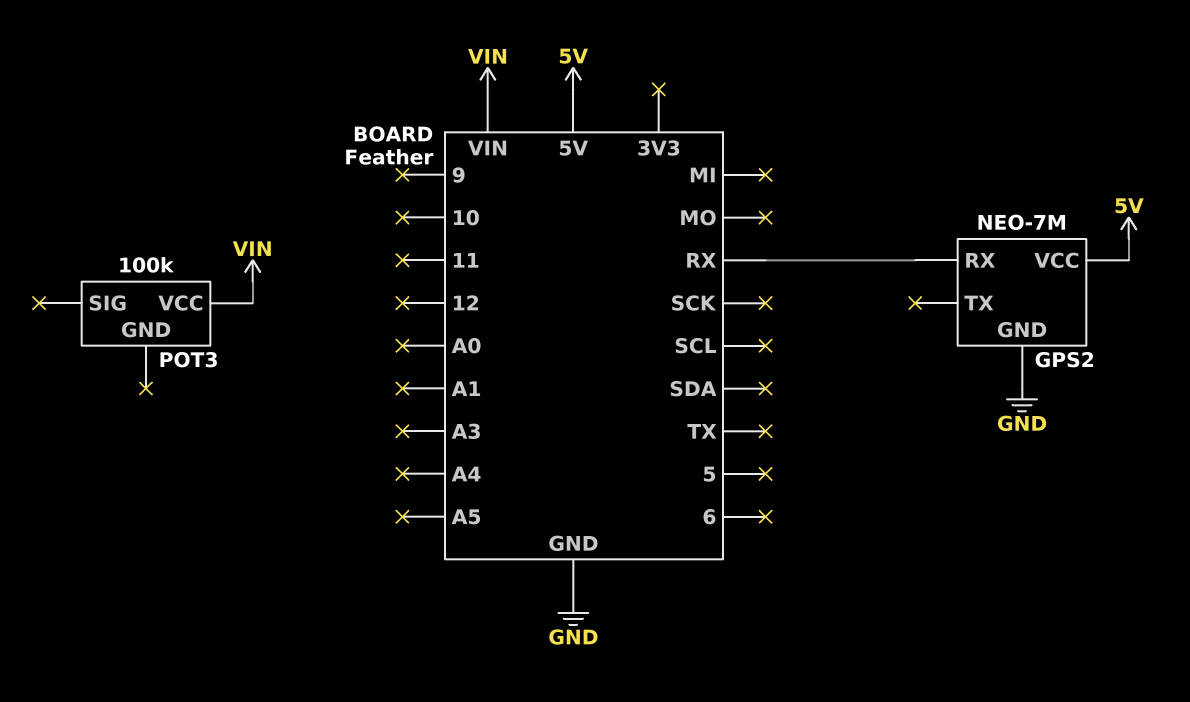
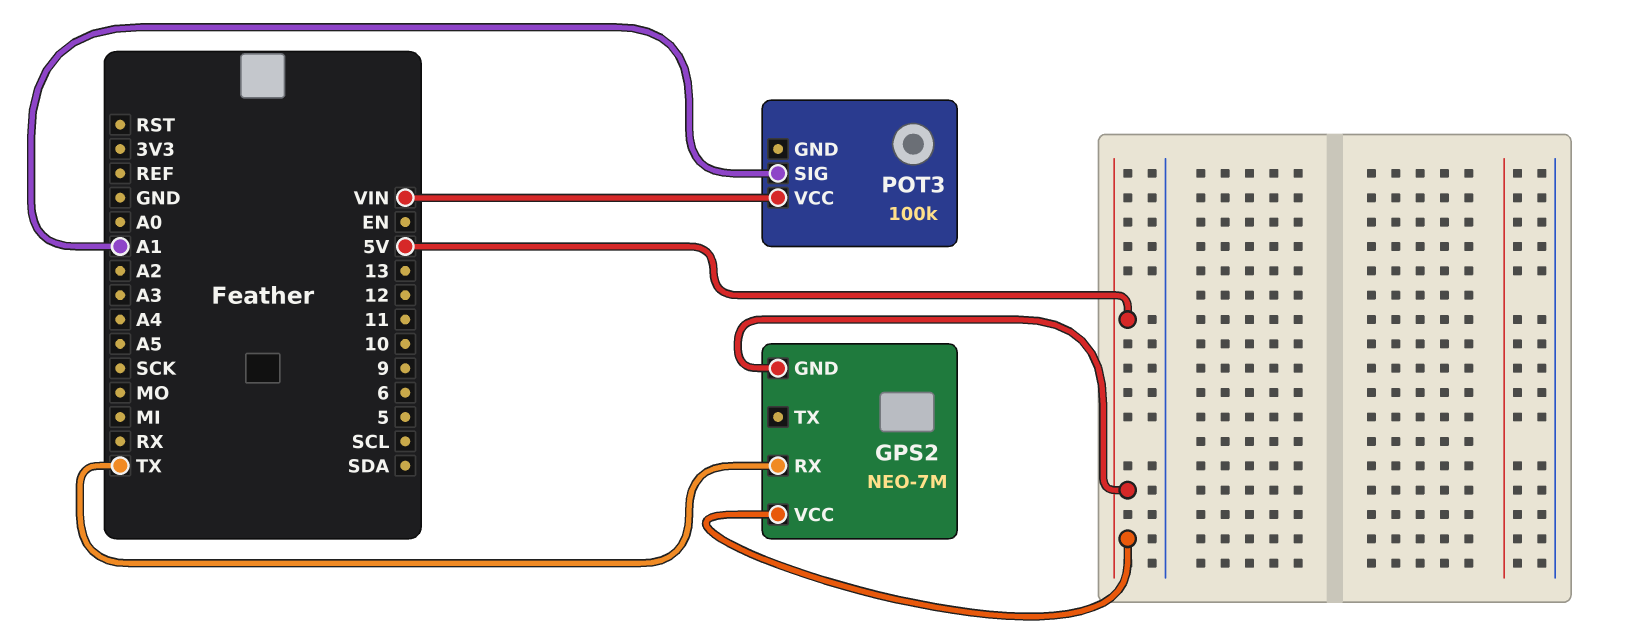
GPS2 pin GND: GND -> 5V
GPS2 pin RX: RX -> TX
POT3 pin SIG: none -> A1

